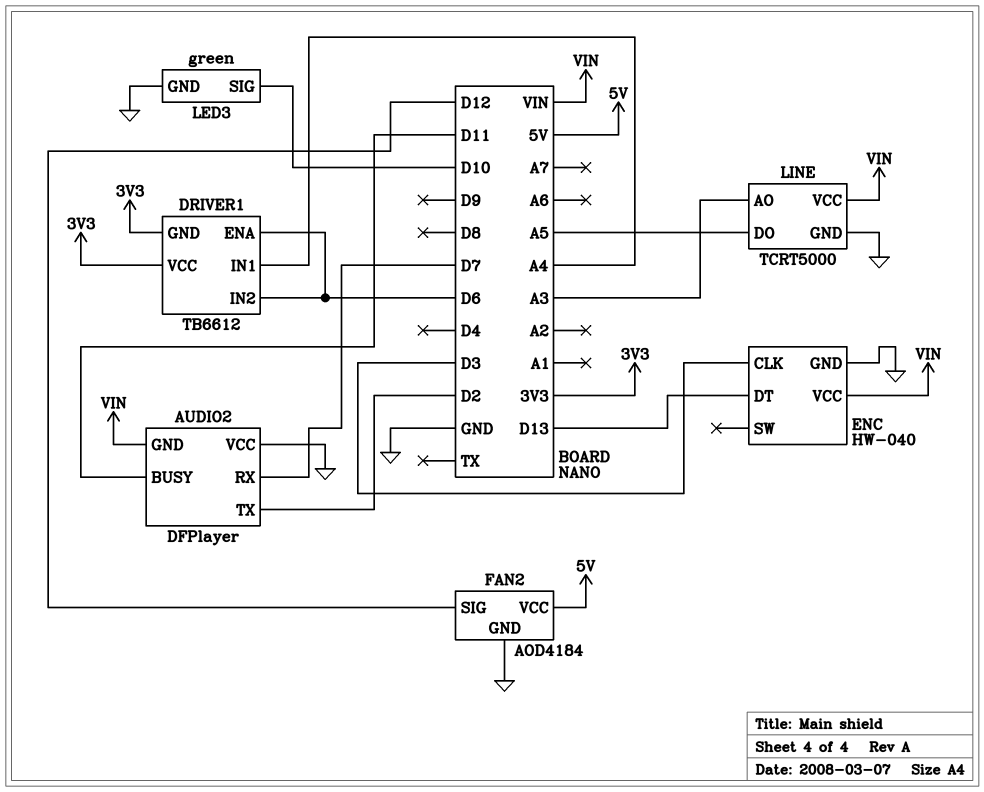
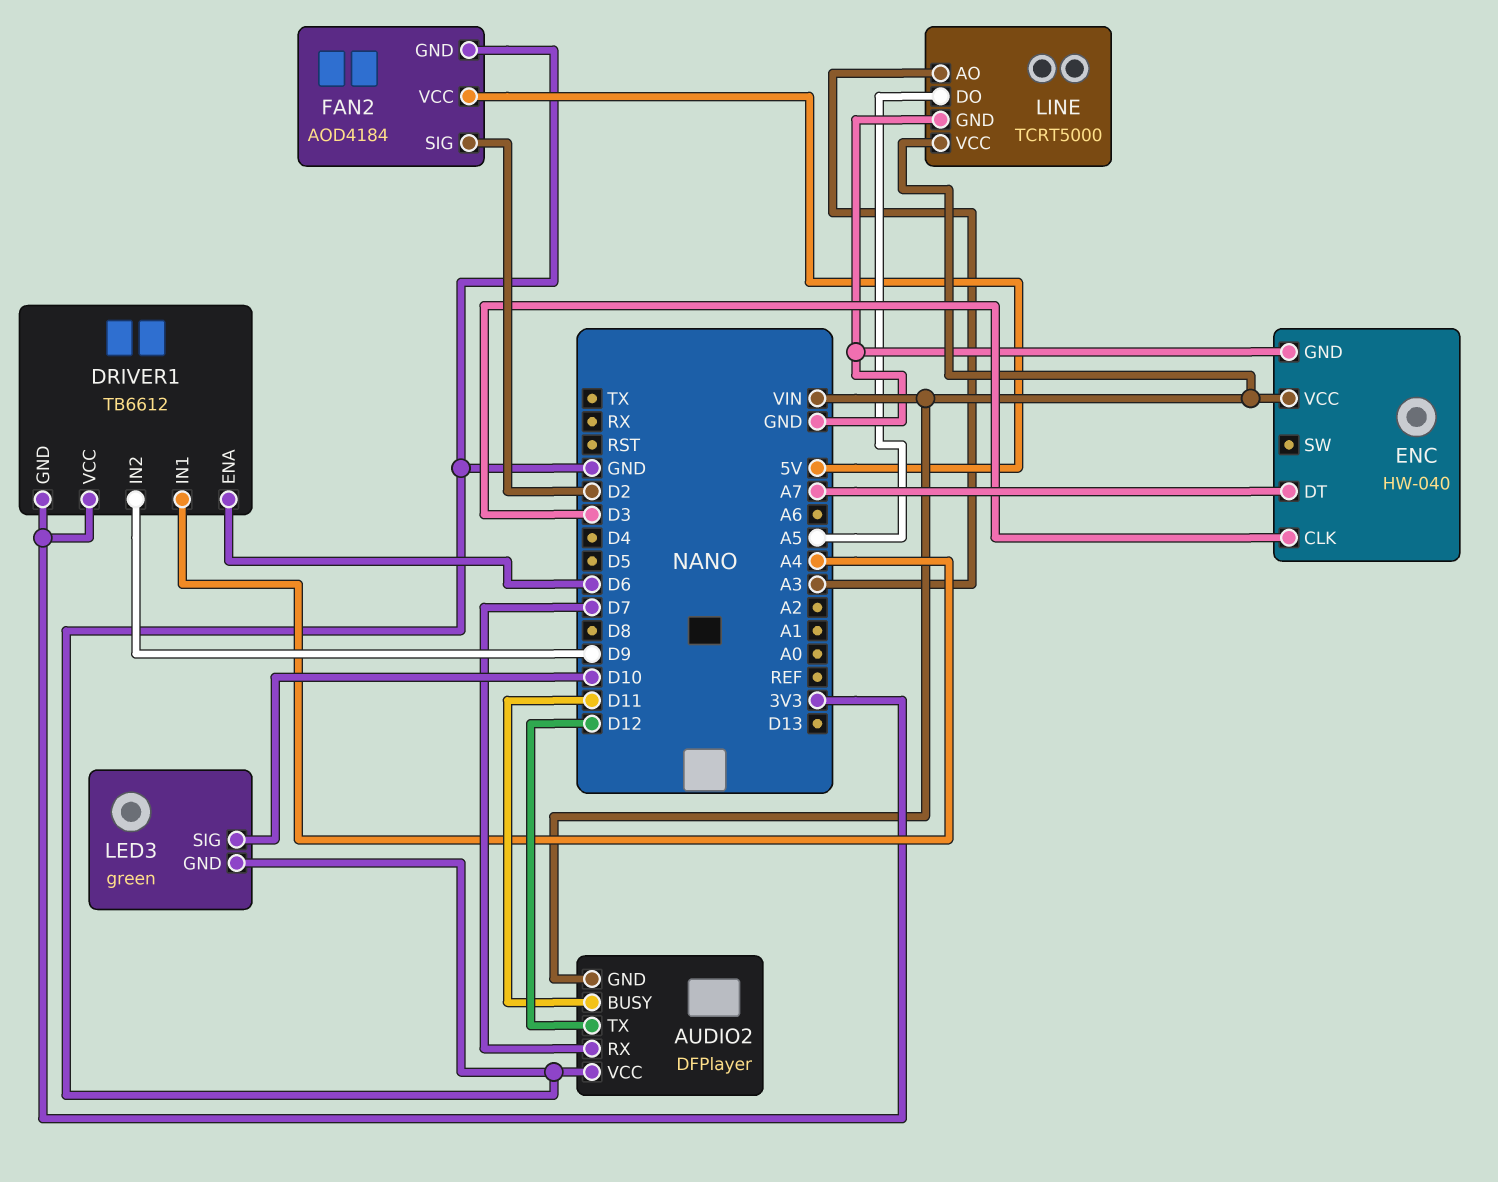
AUDIO2 pin TX: D2 -> D12
DRIVER1 pin IN2: D6 -> D9
ENC pin DT: D13 -> A7
FAN2 pin SIG: D12 -> D2

